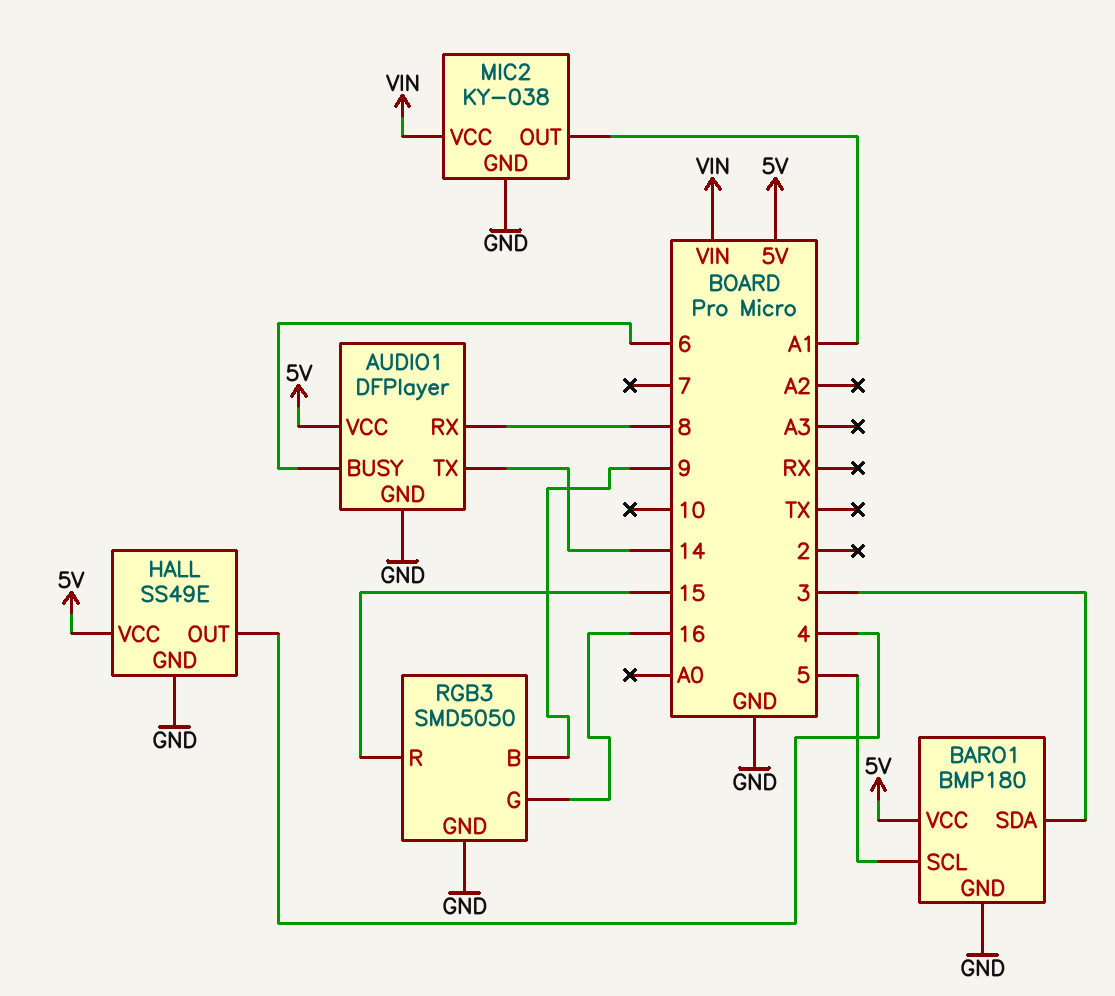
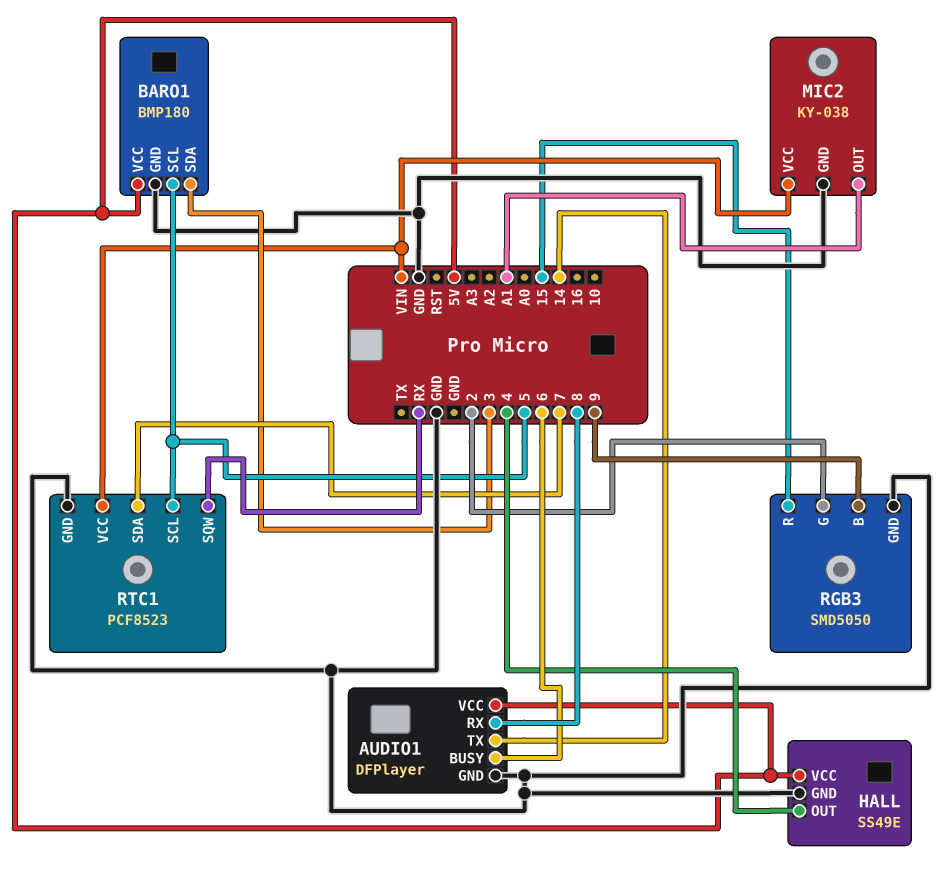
RGB3 pin G: 16 -> 2
RTC1: none -> PCF8523
RTC1 pin GND: none -> GND
RTC1 pin SCL: none -> 5
RTC1 pin SDA: none -> 7
RTC1 pin SQW: none -> RX
RTC1 pin VCC: none -> VIN

